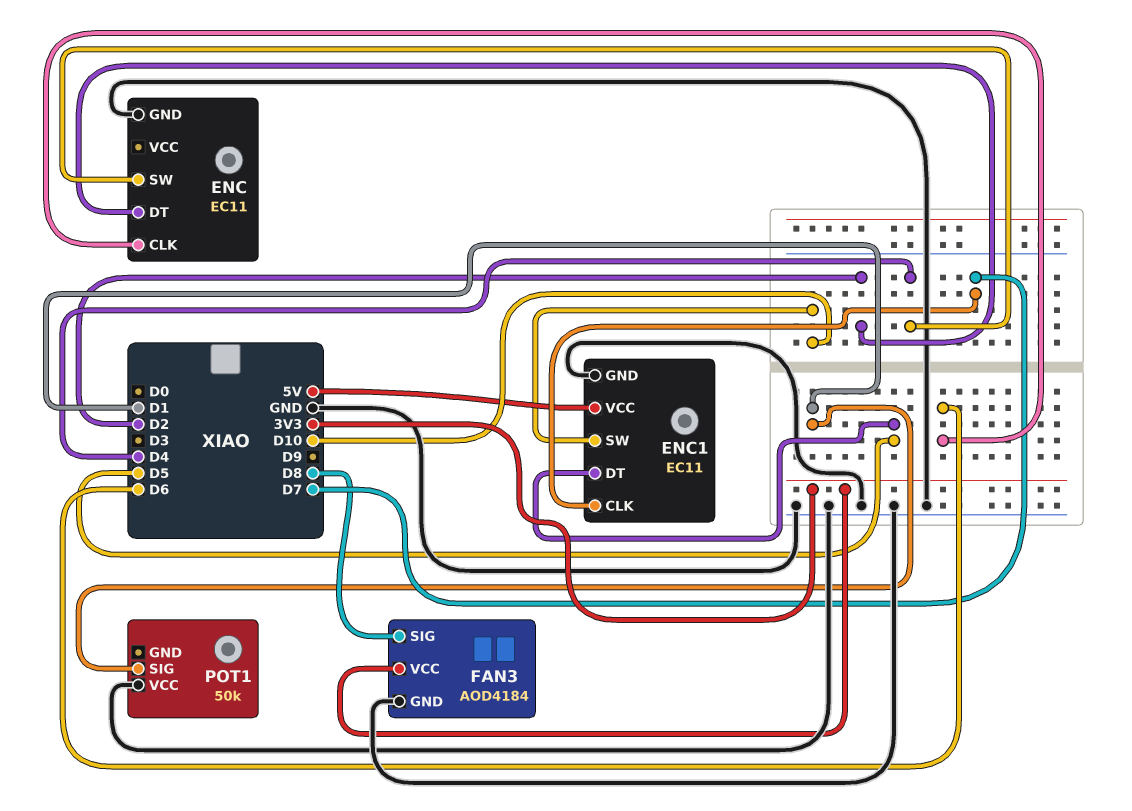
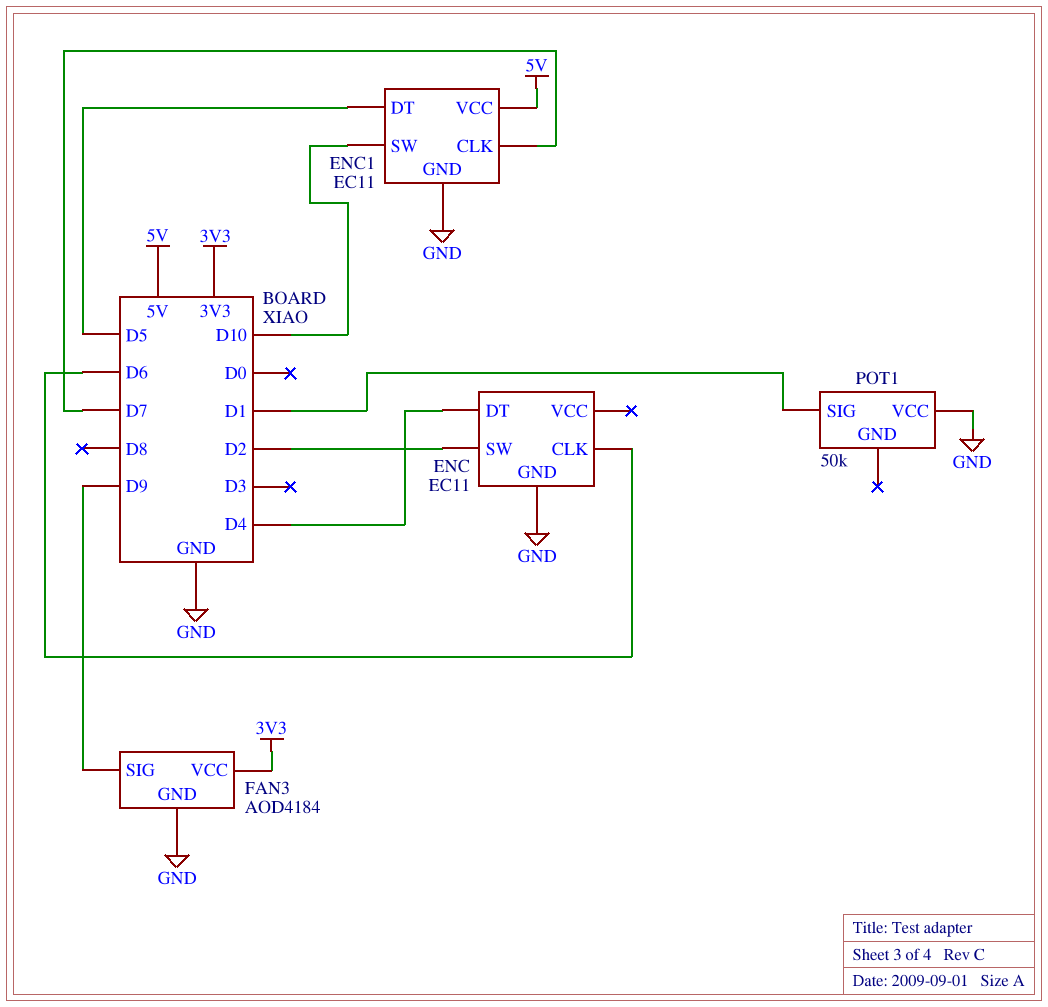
ENC pin DT: D2 -> D4
ENC pin SW: D4 -> D2
FAN3 pin SIG: D8 -> D9

